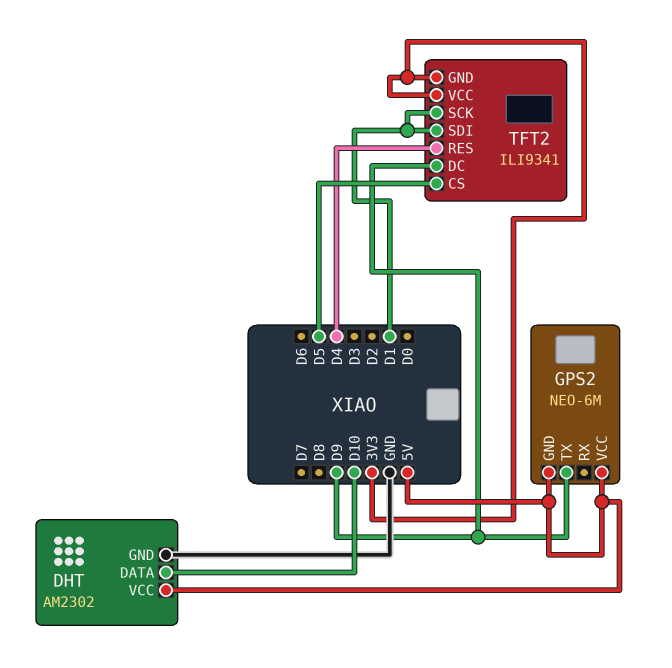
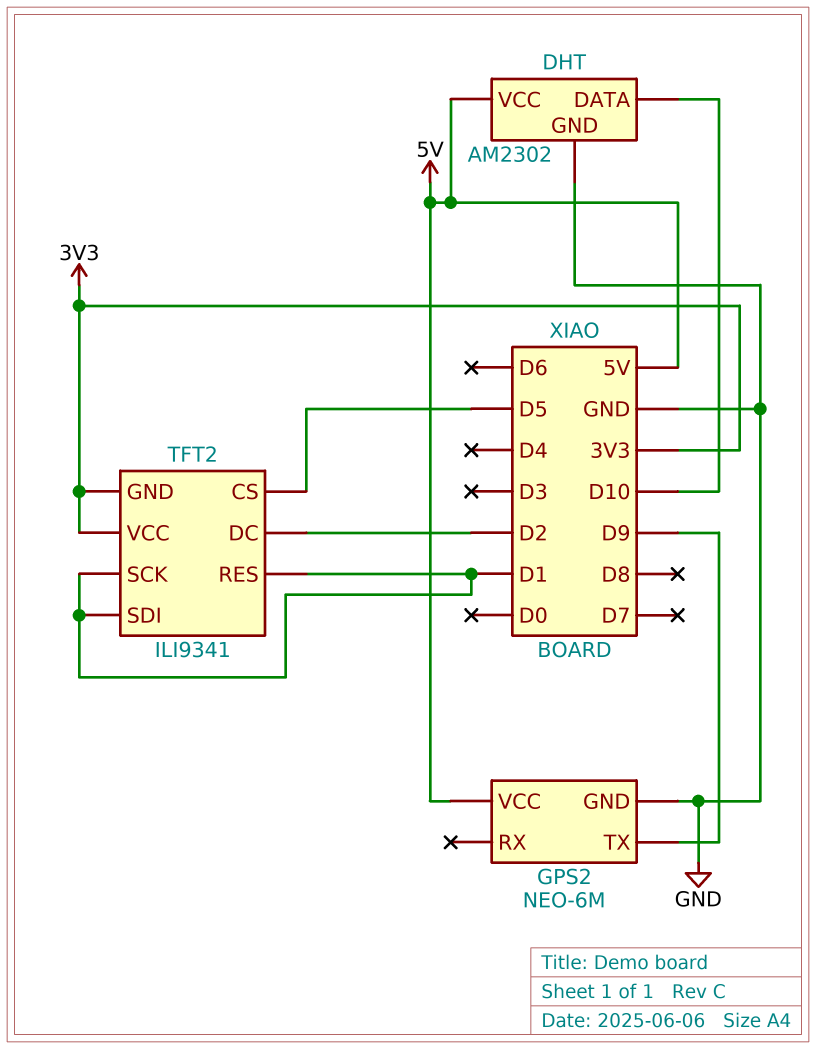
GPS2 pin GND: 5V -> GND
TFT2 pin DC: D9 -> D2
TFT2 pin RES: D4 -> D1

